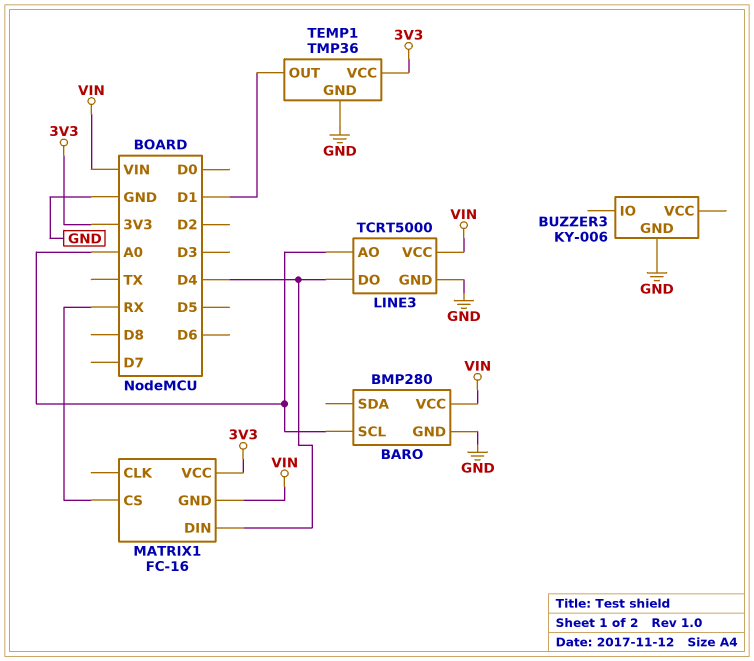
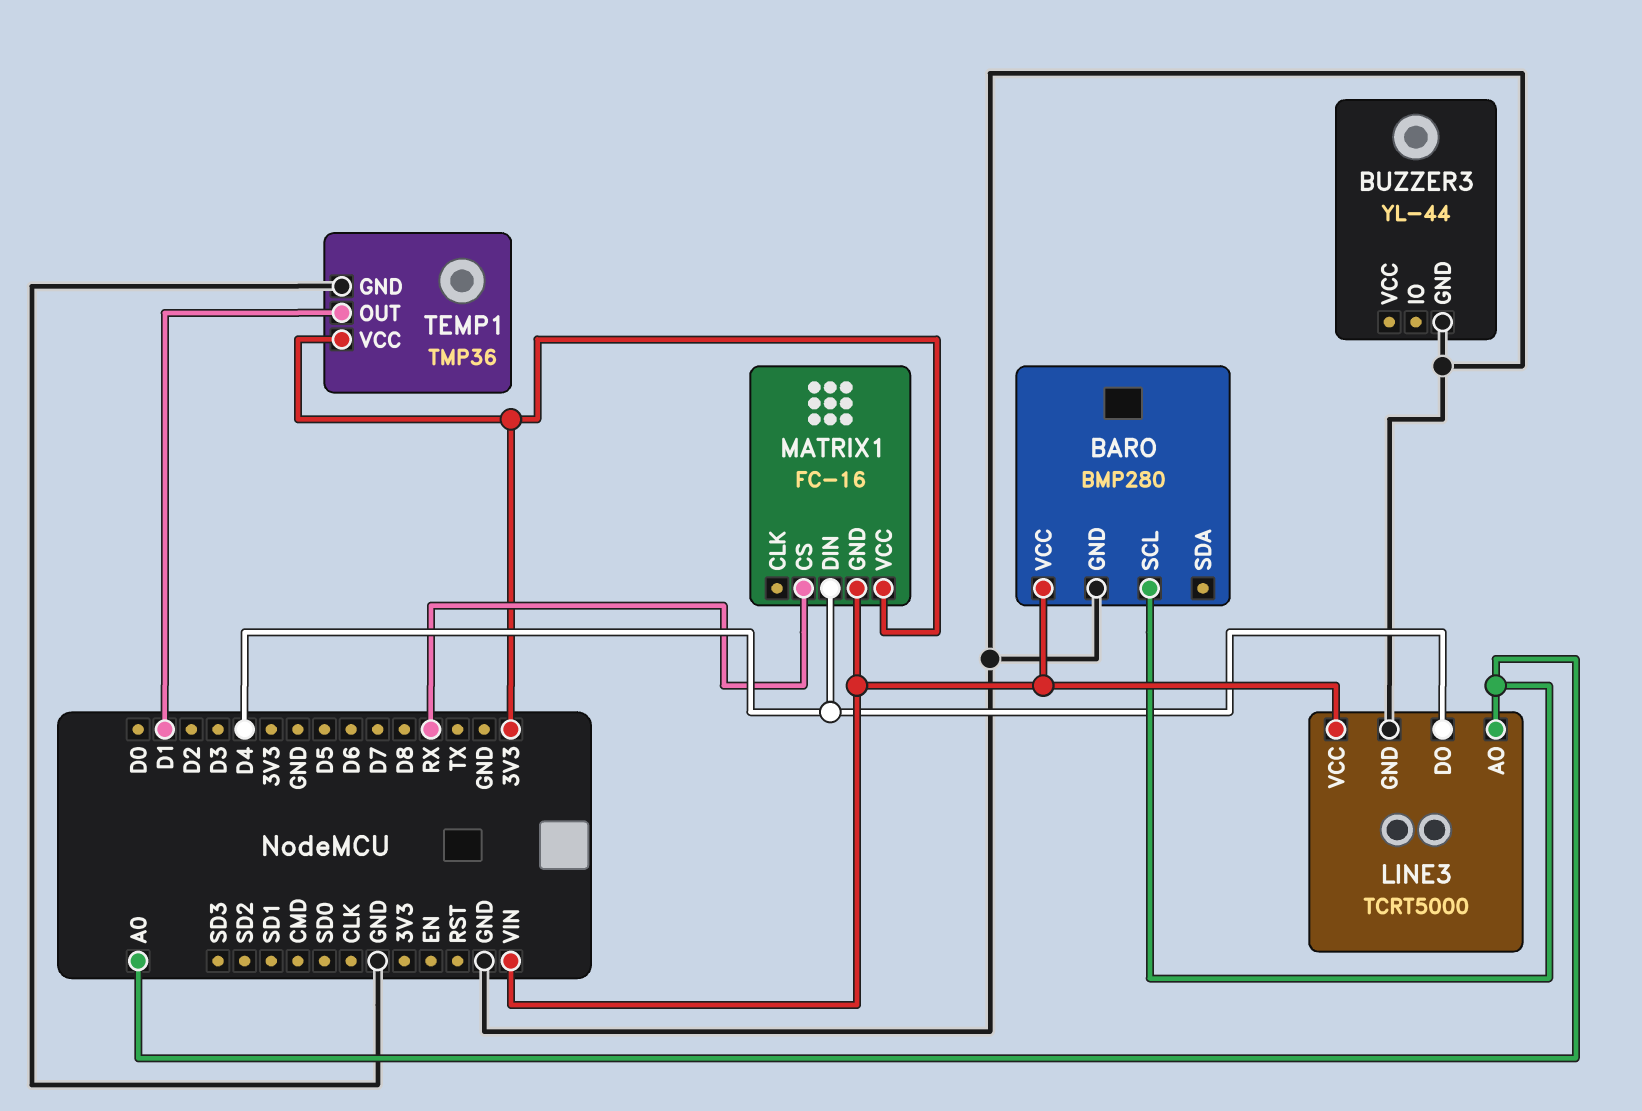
BUZZER3: KY-006 -> YL-44

